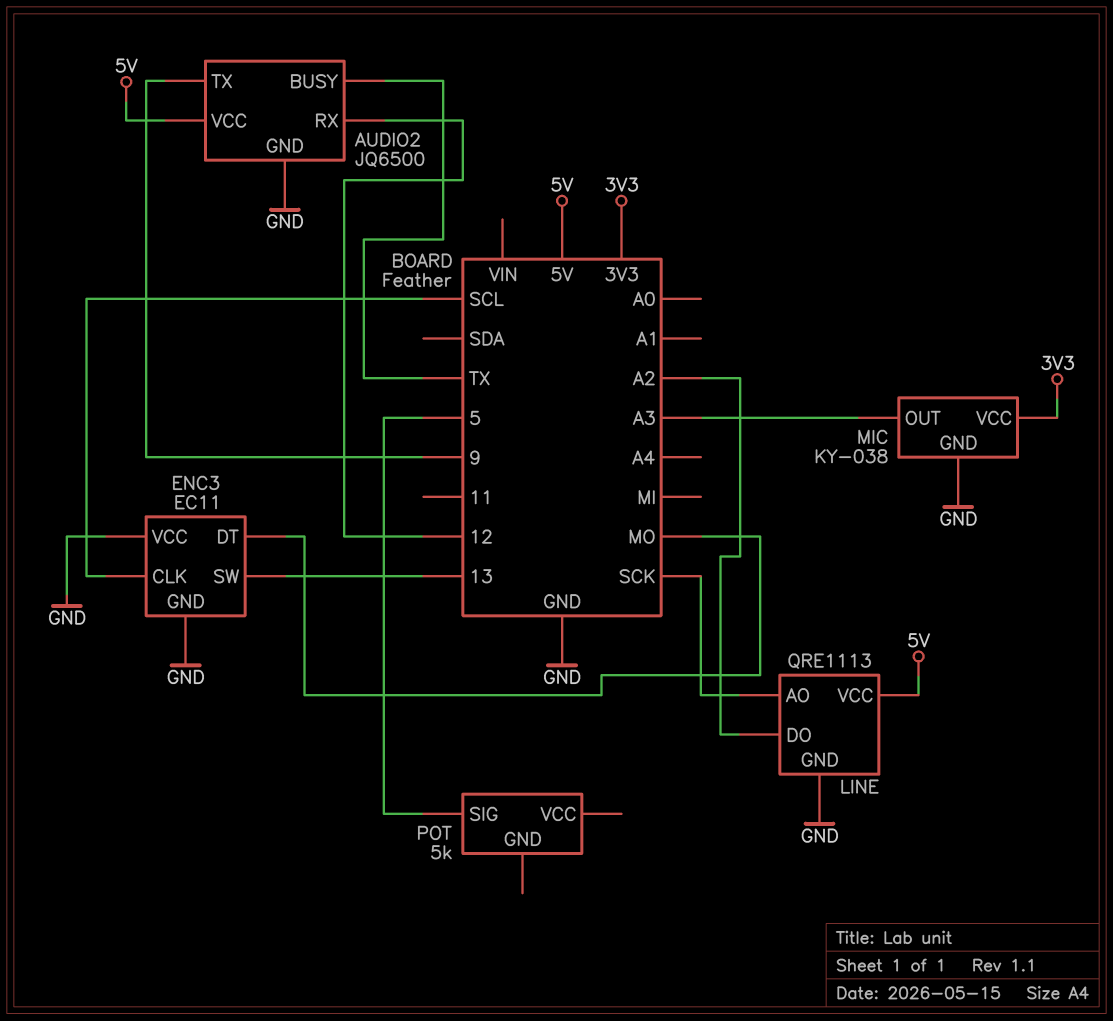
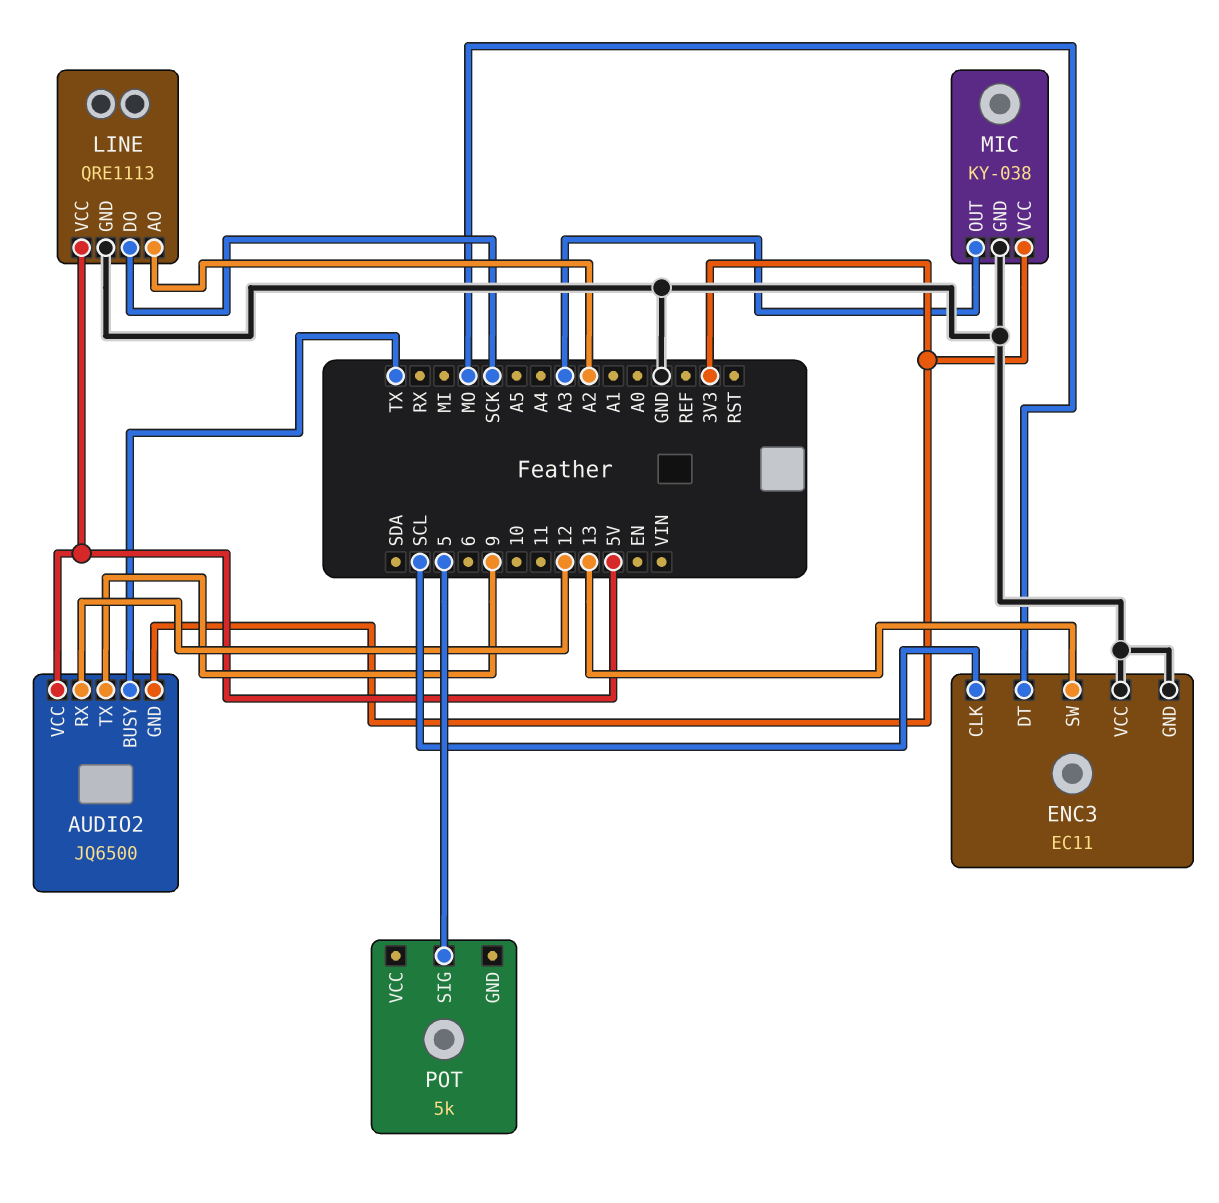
AUDIO2 pin GND: GND -> 3V3
LINE pin AO: SCK -> A2
LINE pin DO: A2 -> SCK

